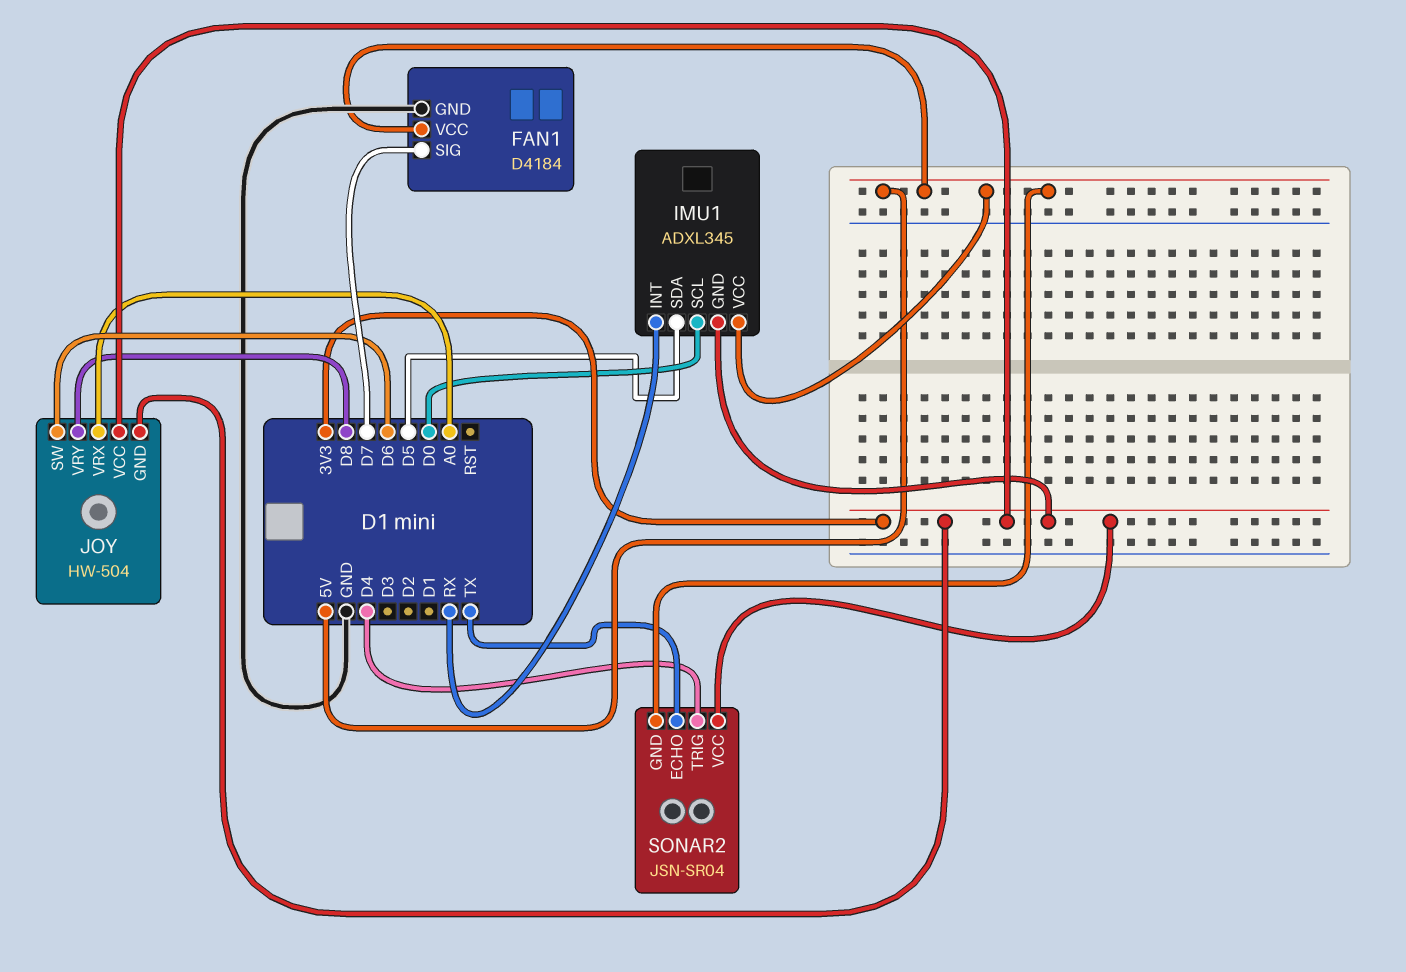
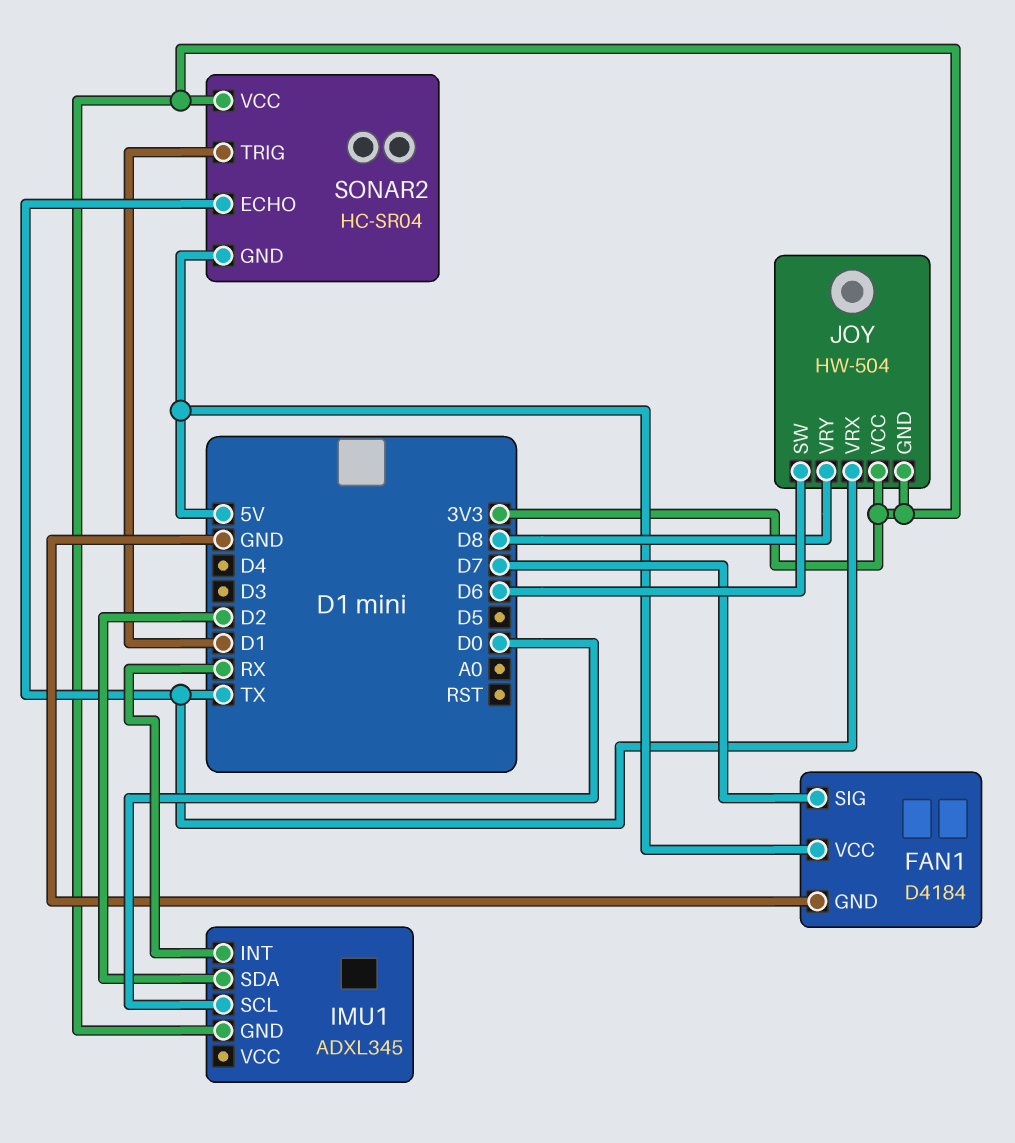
IMU1 pin SDA: D5 -> D2
IMU1 pin VCC: 5V -> none
JOY pin VRX: A0 -> TX
SONAR2: JSN-SR04 -> HC-SR04
SONAR2 pin TRIG: D4 -> D1

